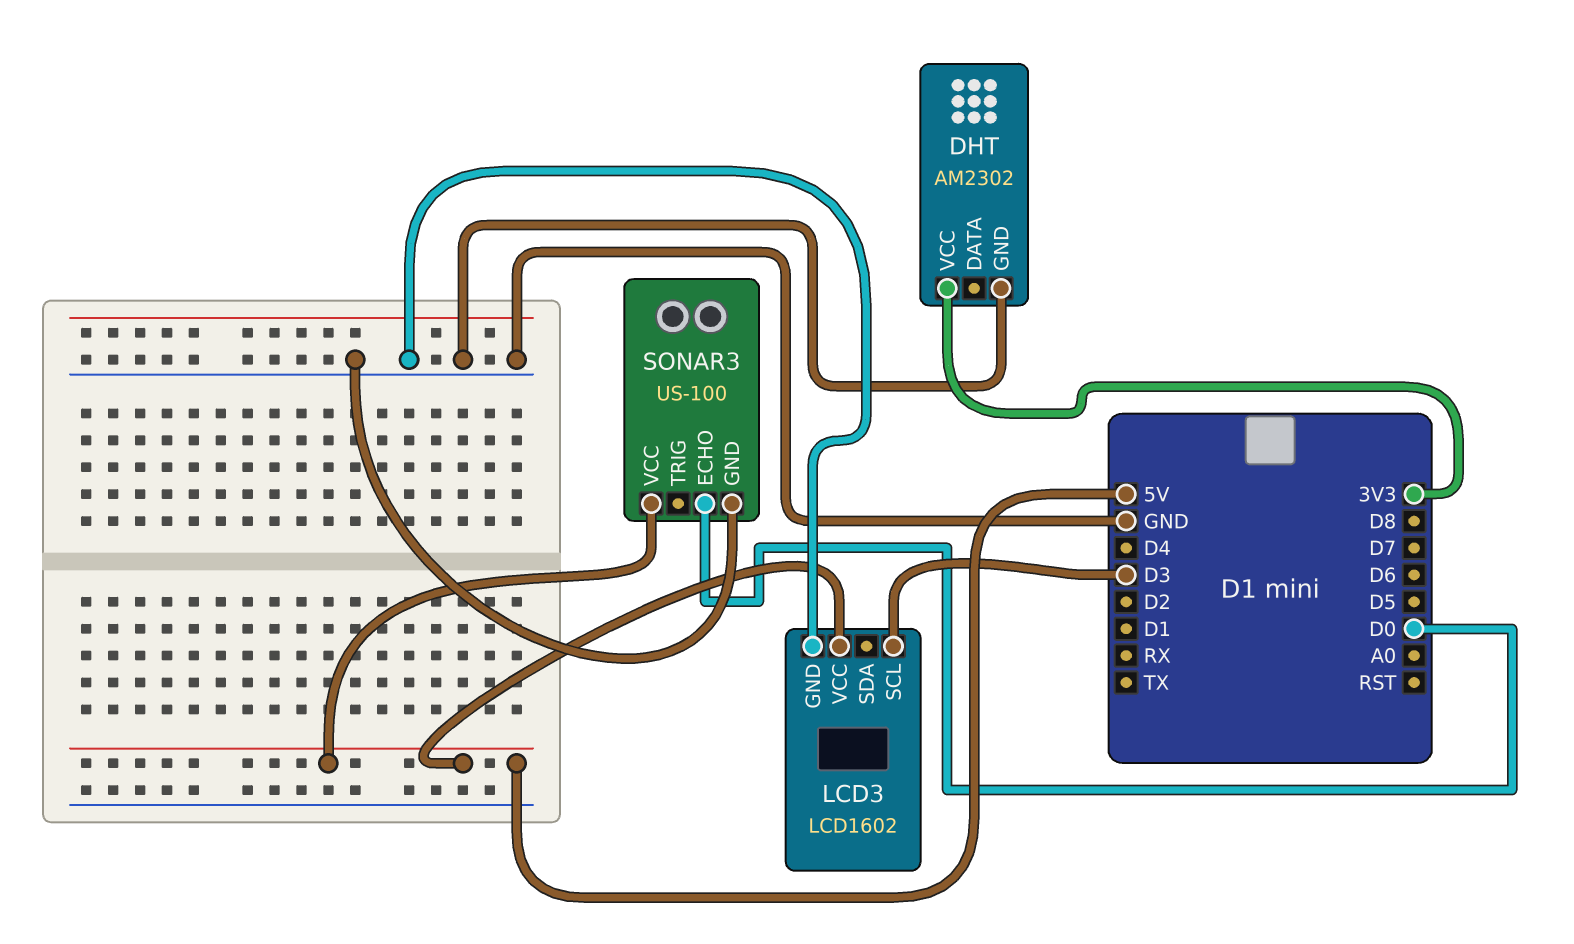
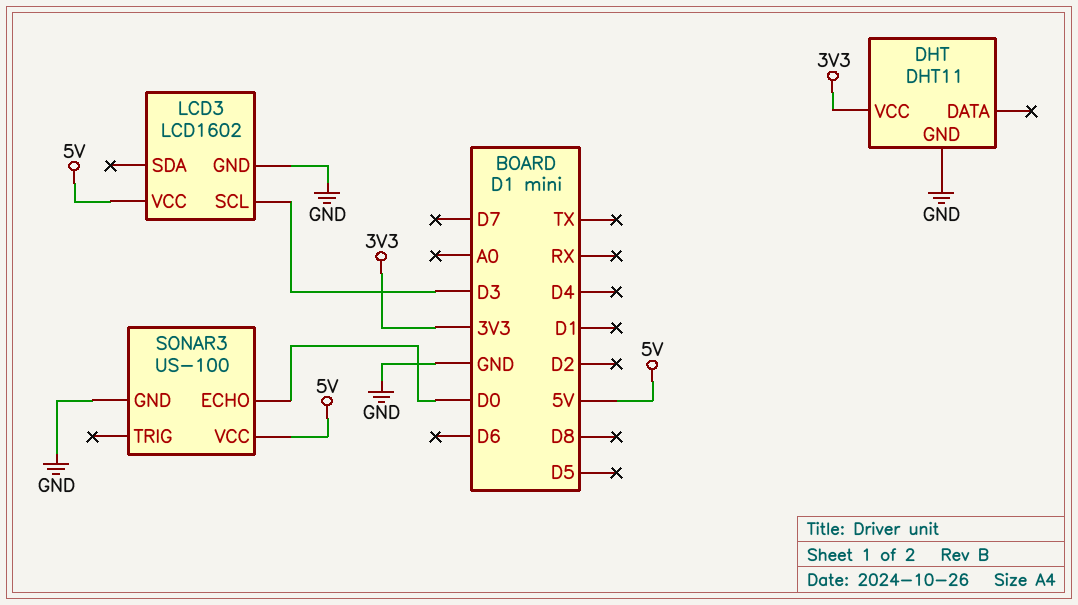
DHT: AM2302 -> DHT11

